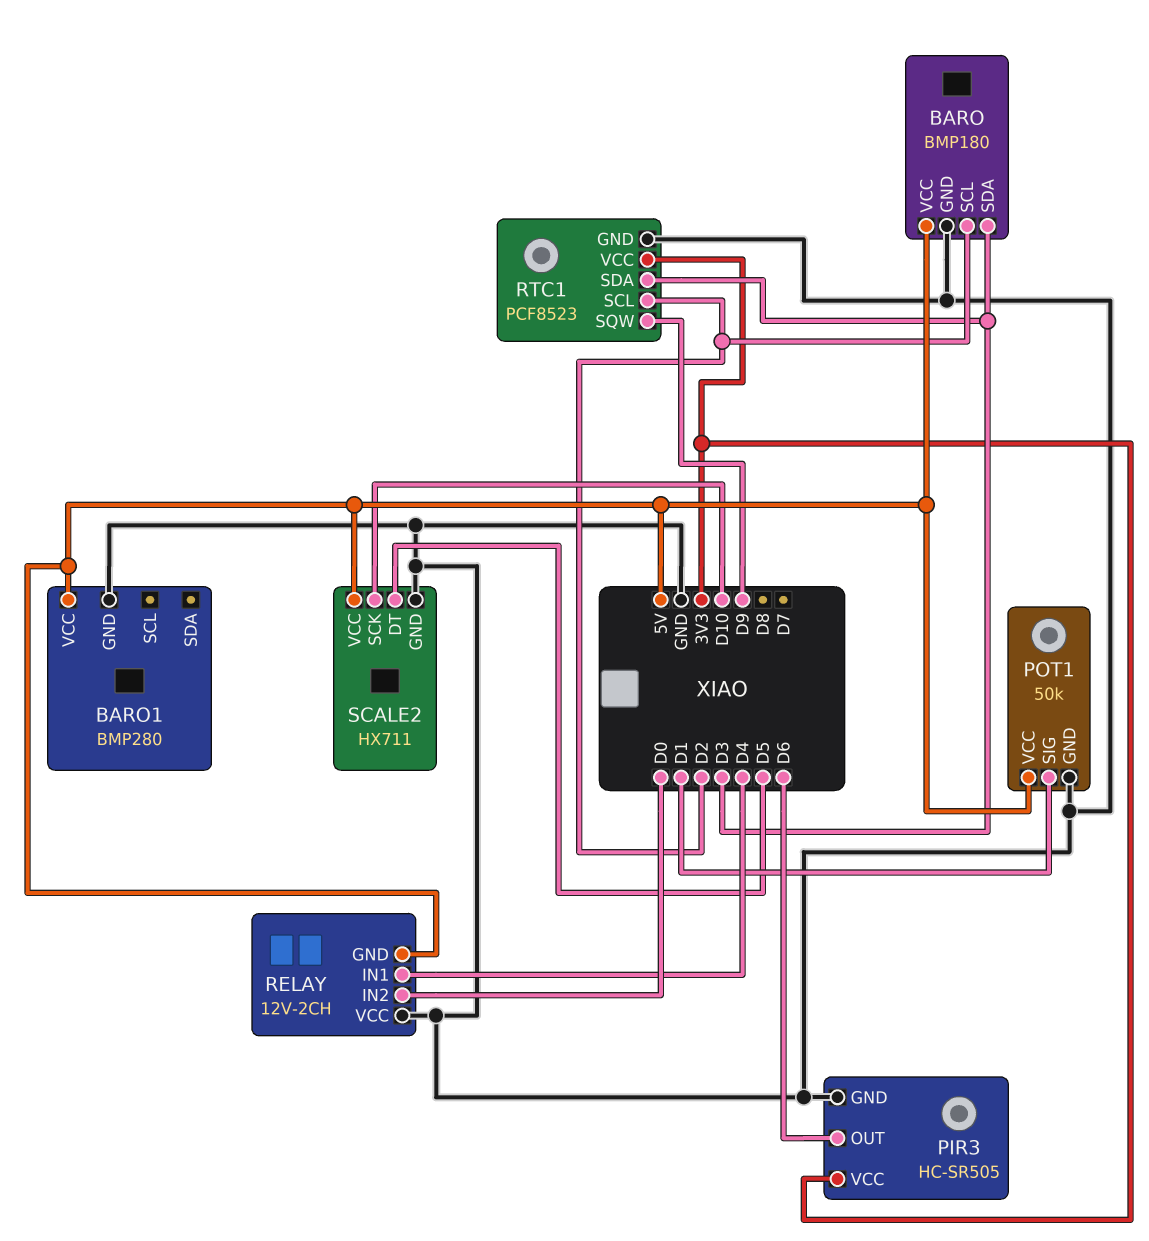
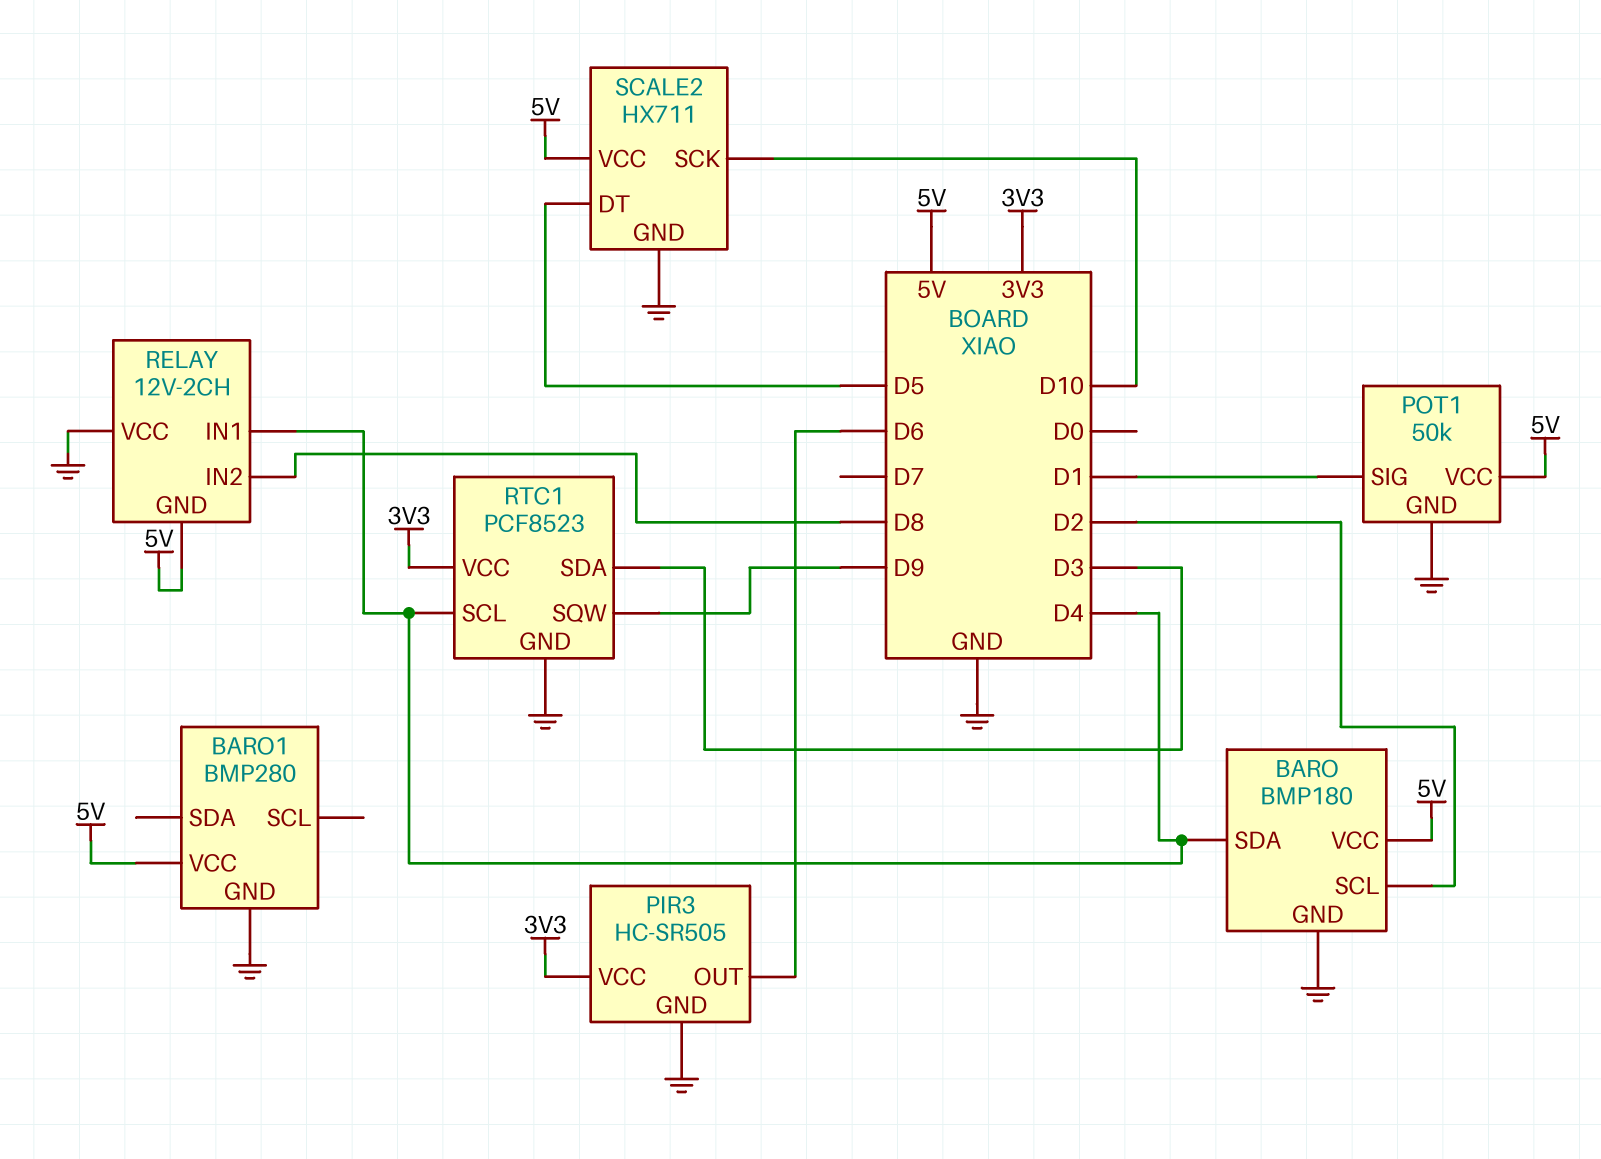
BARO pin SDA: D3 -> D4
RELAY pin IN2: D0 -> D8
RTC1 pin SCL: D2 -> D4

